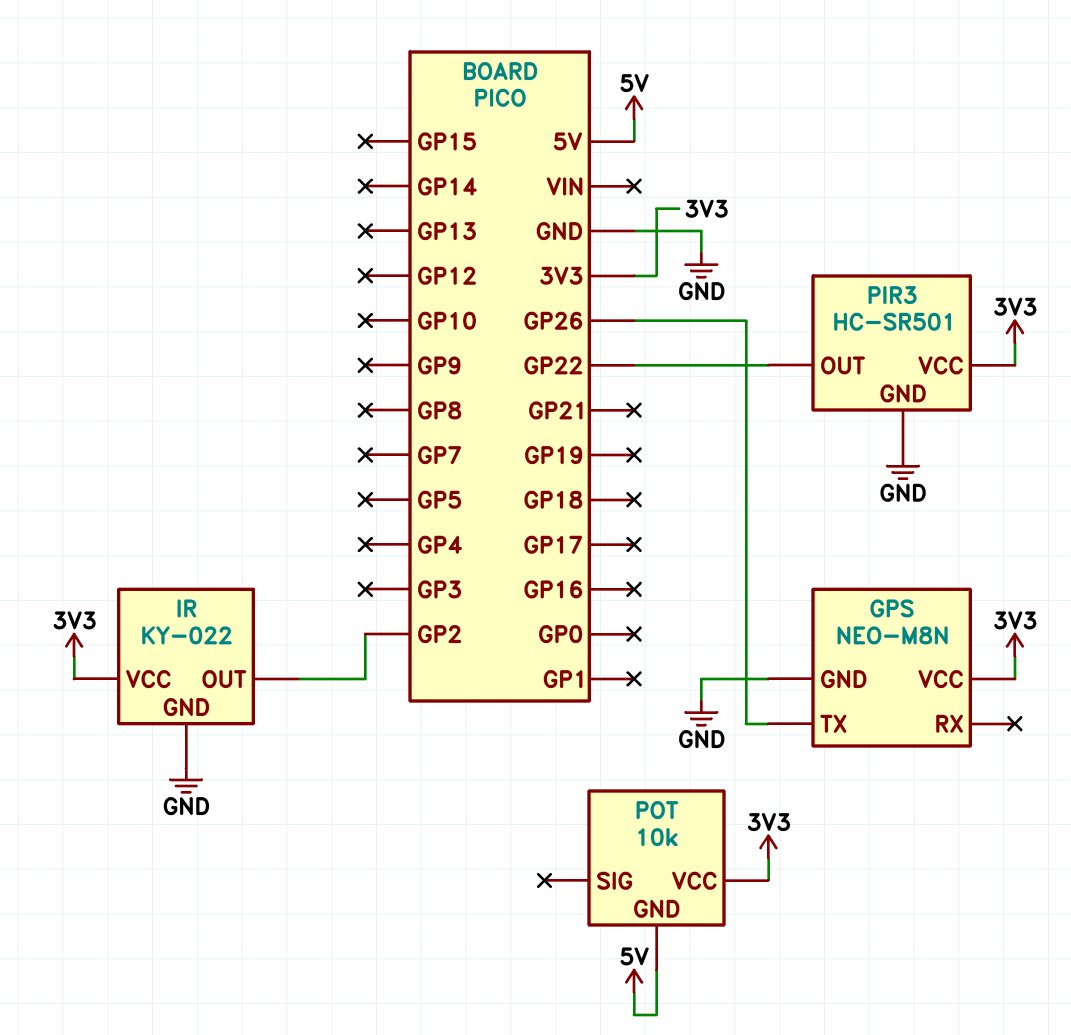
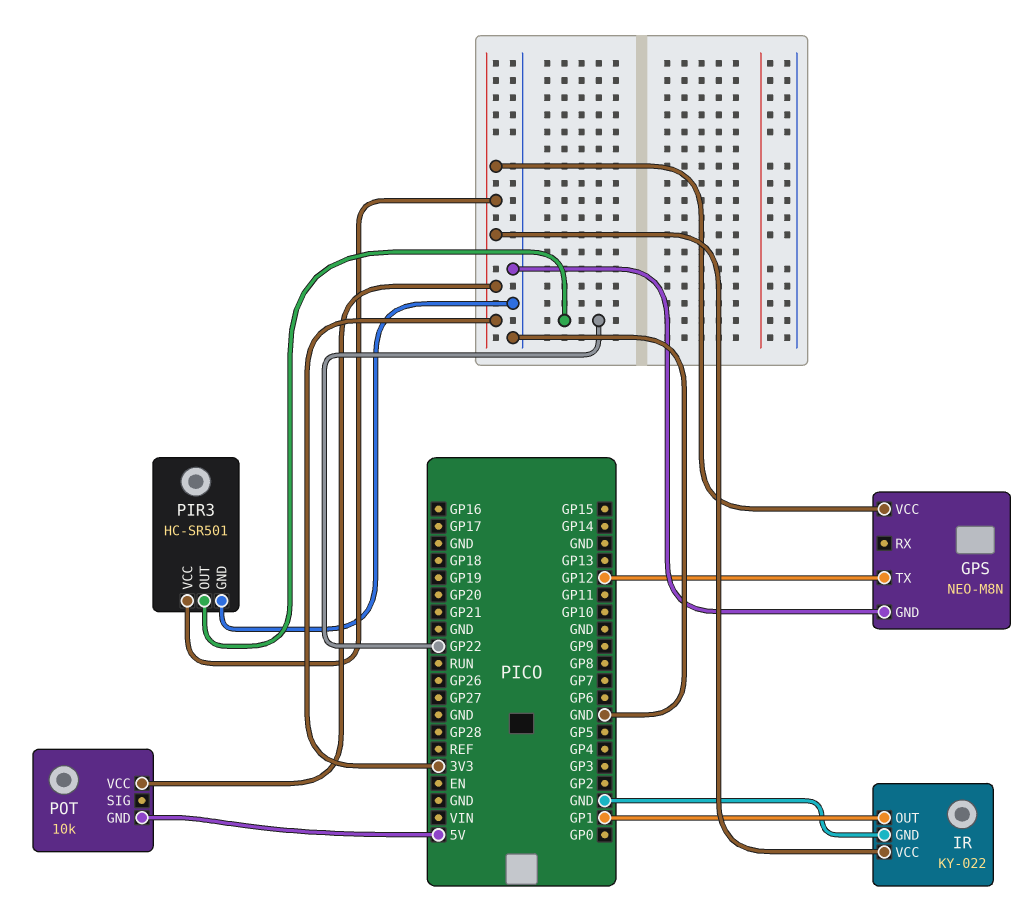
GPS pin TX: GP26 -> GP12
IR pin OUT: GP2 -> GP1

